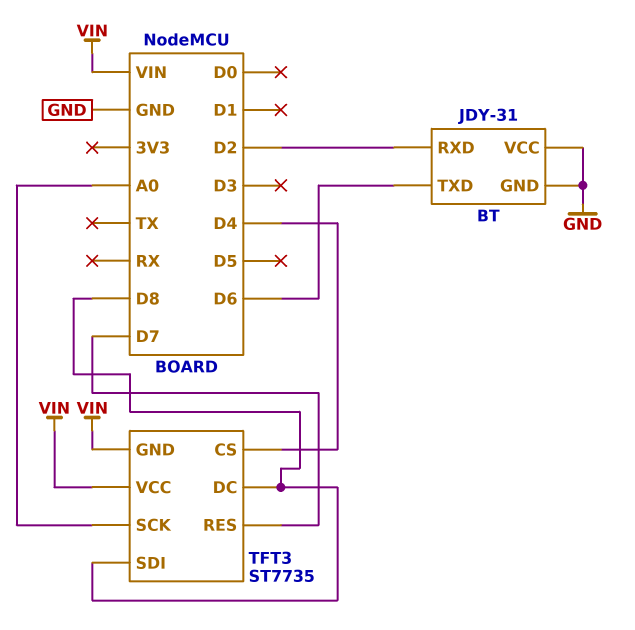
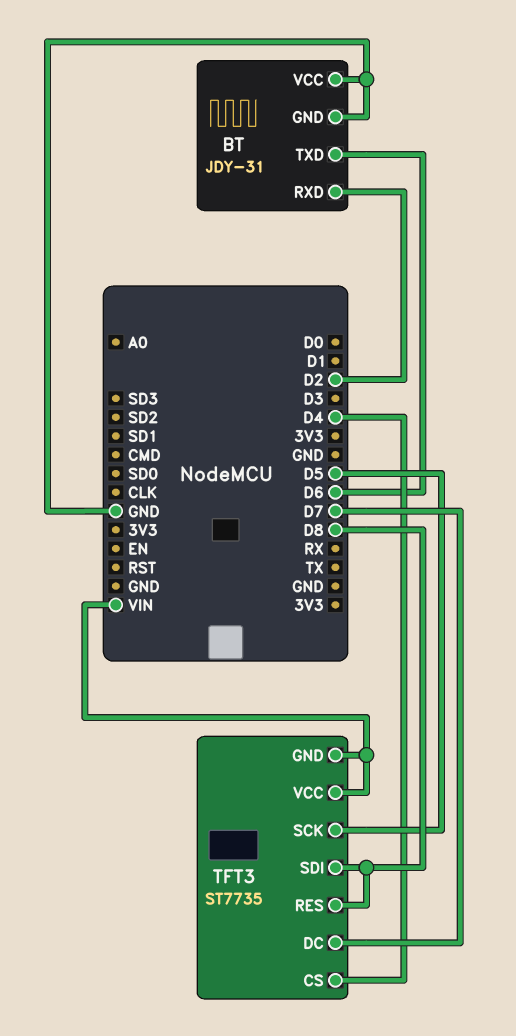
TFT3 pin DC: D8 -> D7
TFT3 pin RES: D7 -> D8
TFT3 pin SCK: A0 -> D5

